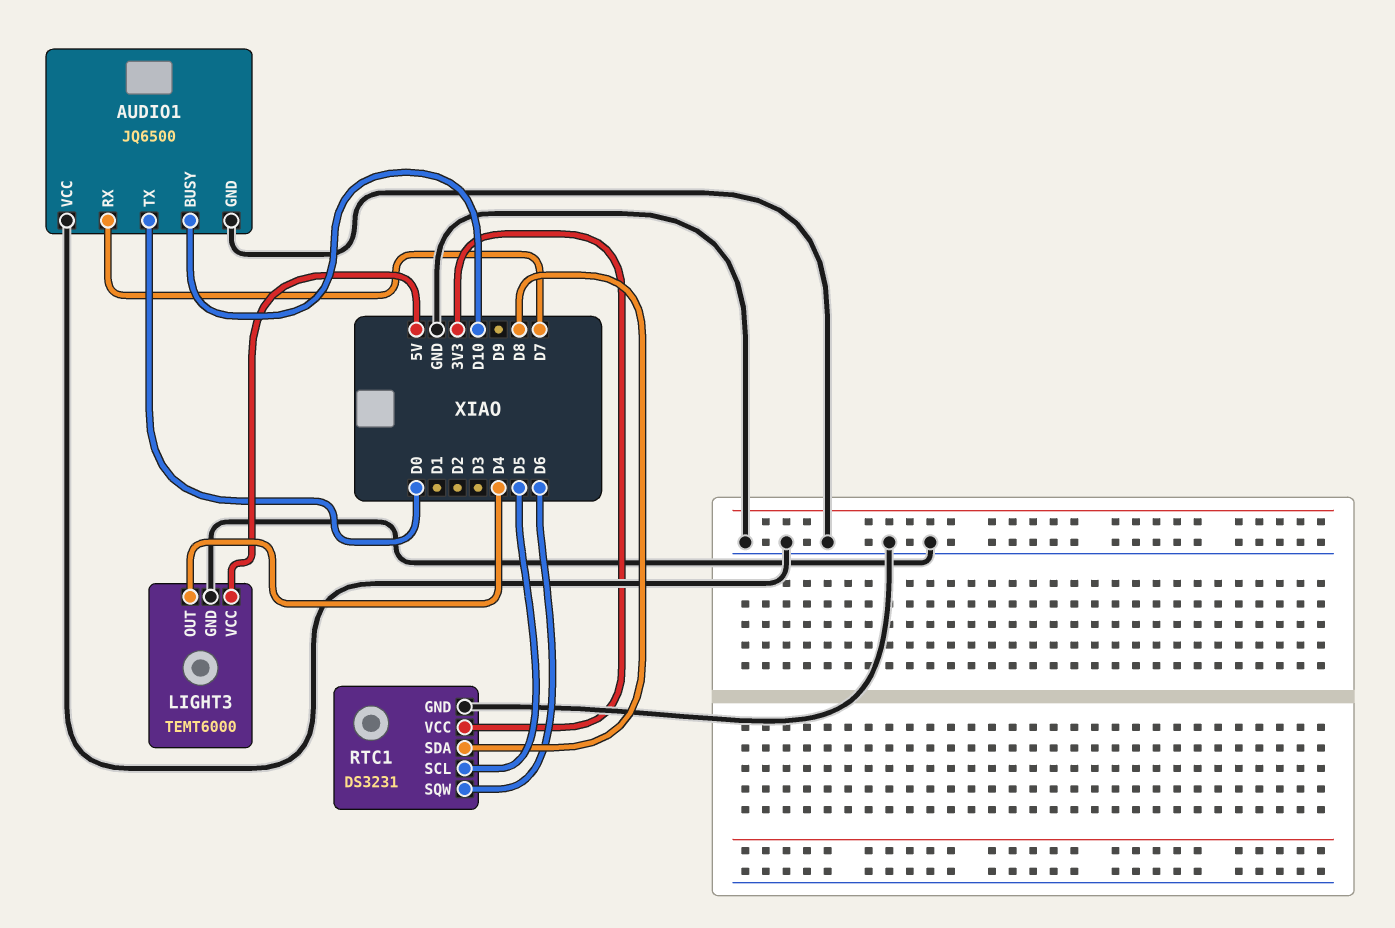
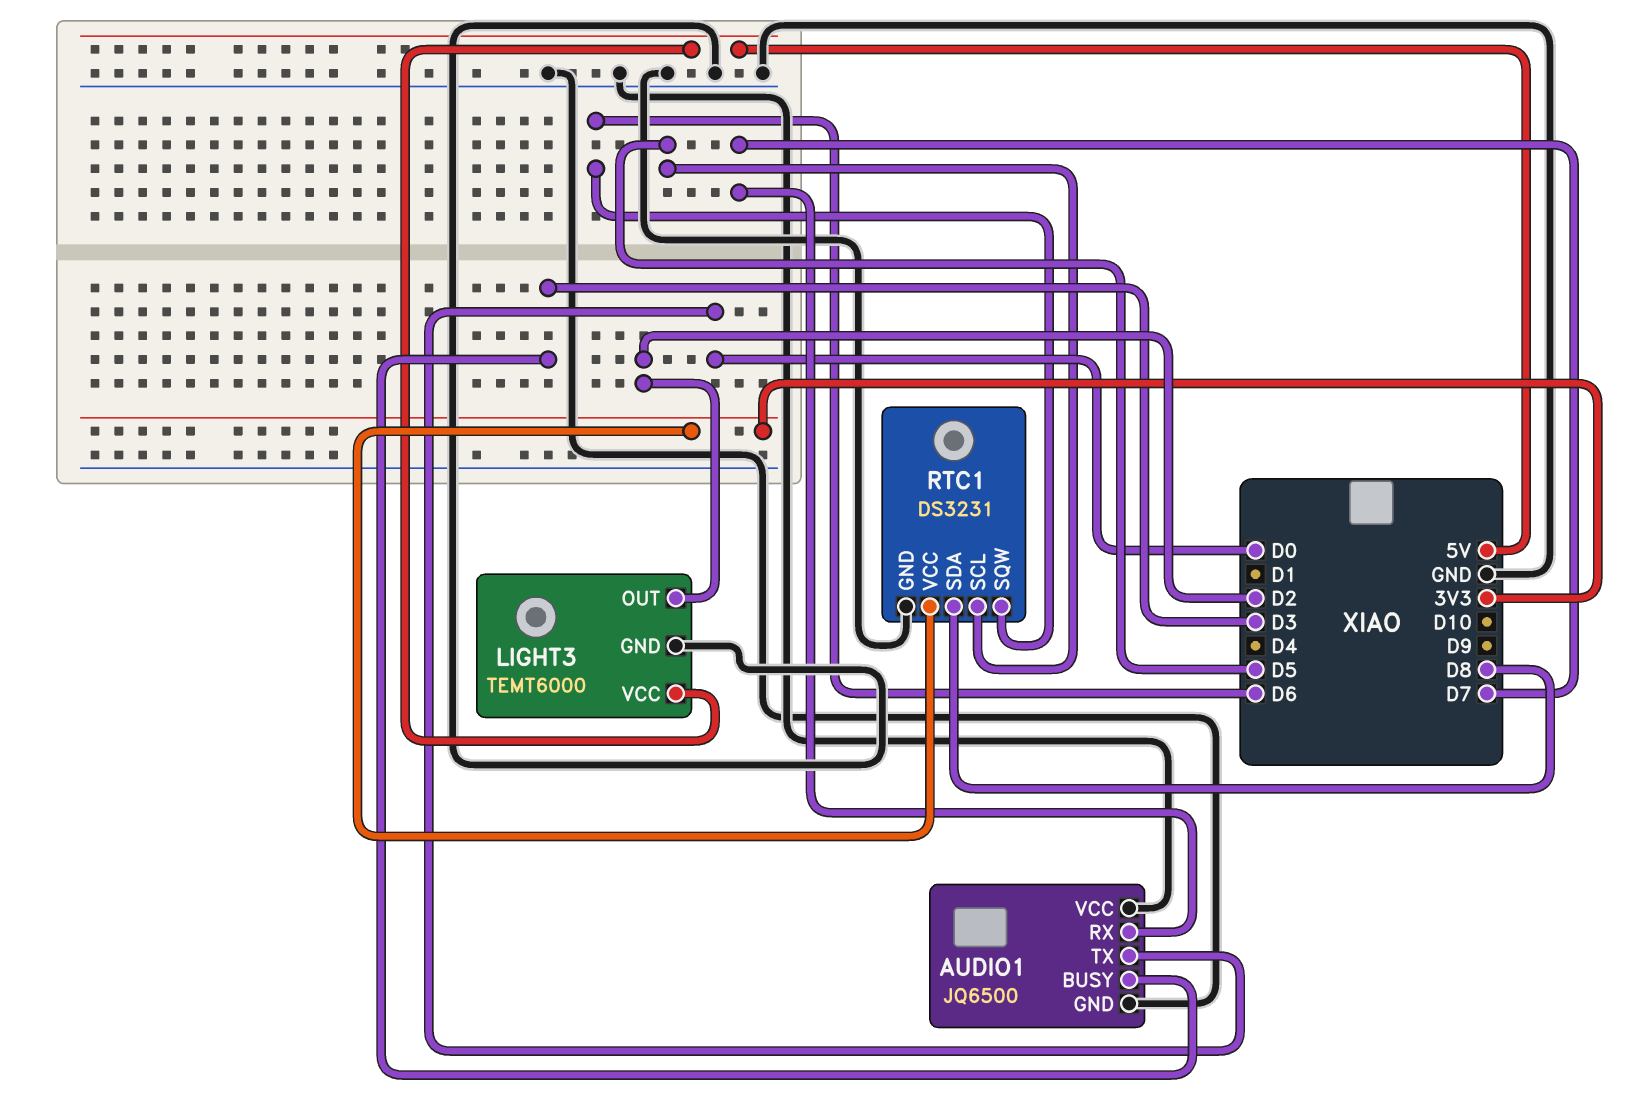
AUDIO1 pin BUSY: D10 -> D3
LIGHT3 pin OUT: D4 -> D2

